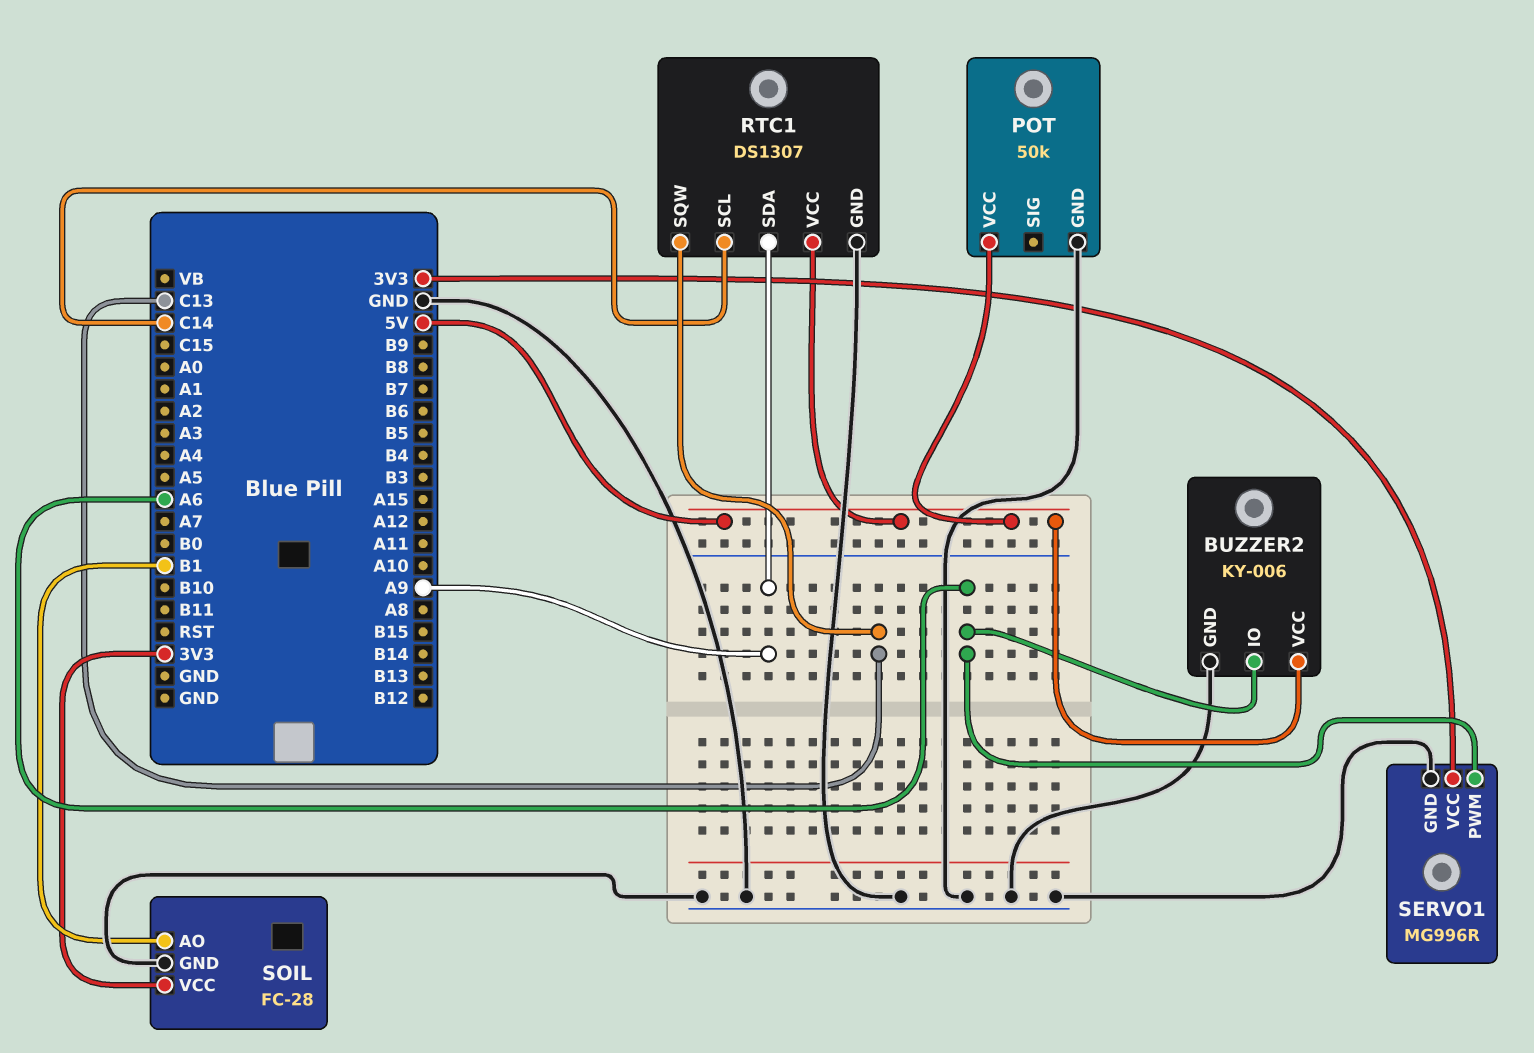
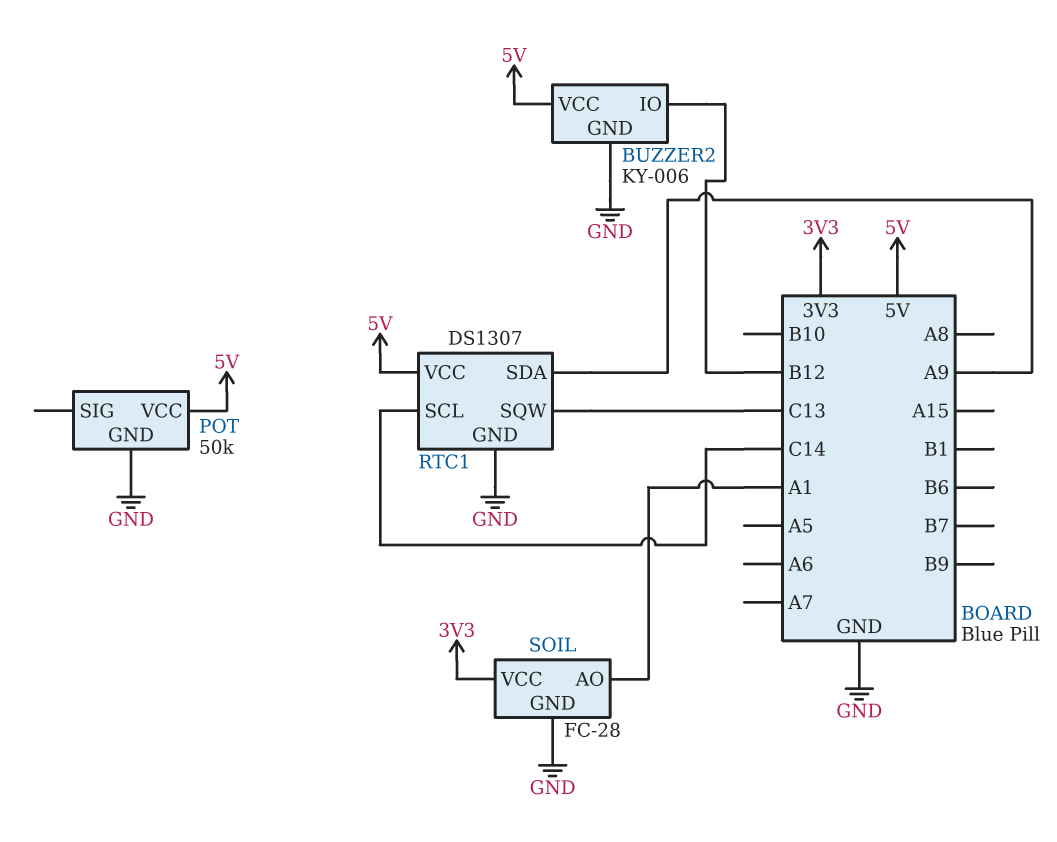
BUZZER2 pin IO: A6 -> B12
SERVO1: MG996R -> none
SERVO1 pin GND: GND -> none
SERVO1 pin PWM: A6 -> none
SERVO1 pin VCC: 3V3 -> none
SOIL pin AO: B1 -> A1

